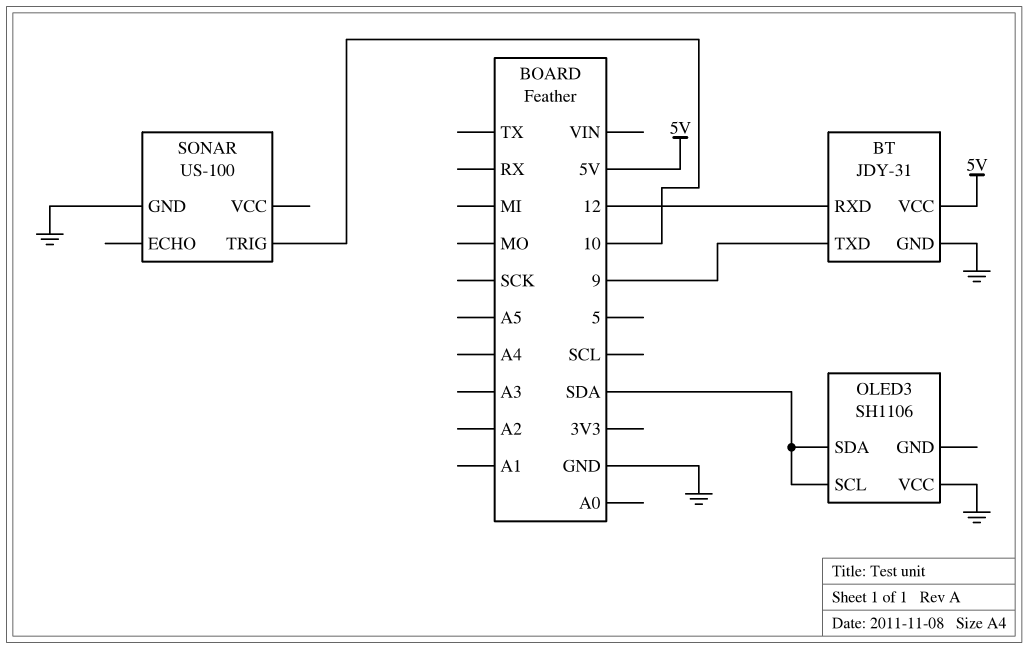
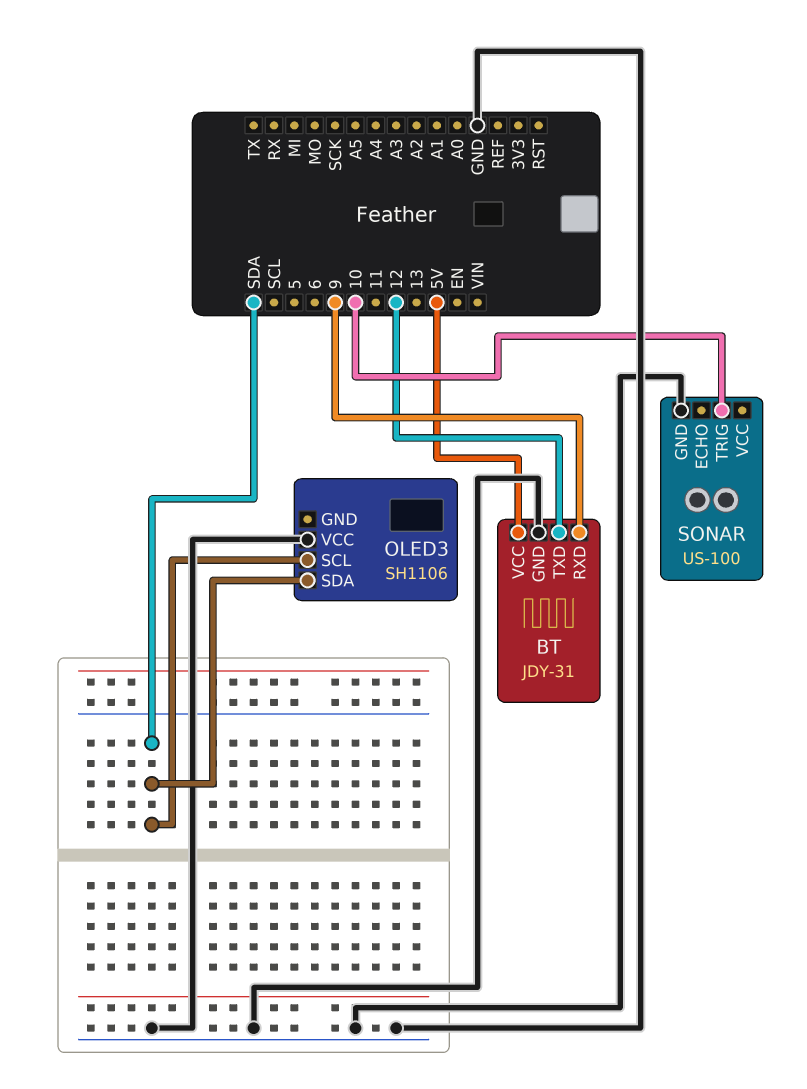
BT pin RXD: 12 -> 9
BT pin TXD: 9 -> 12

